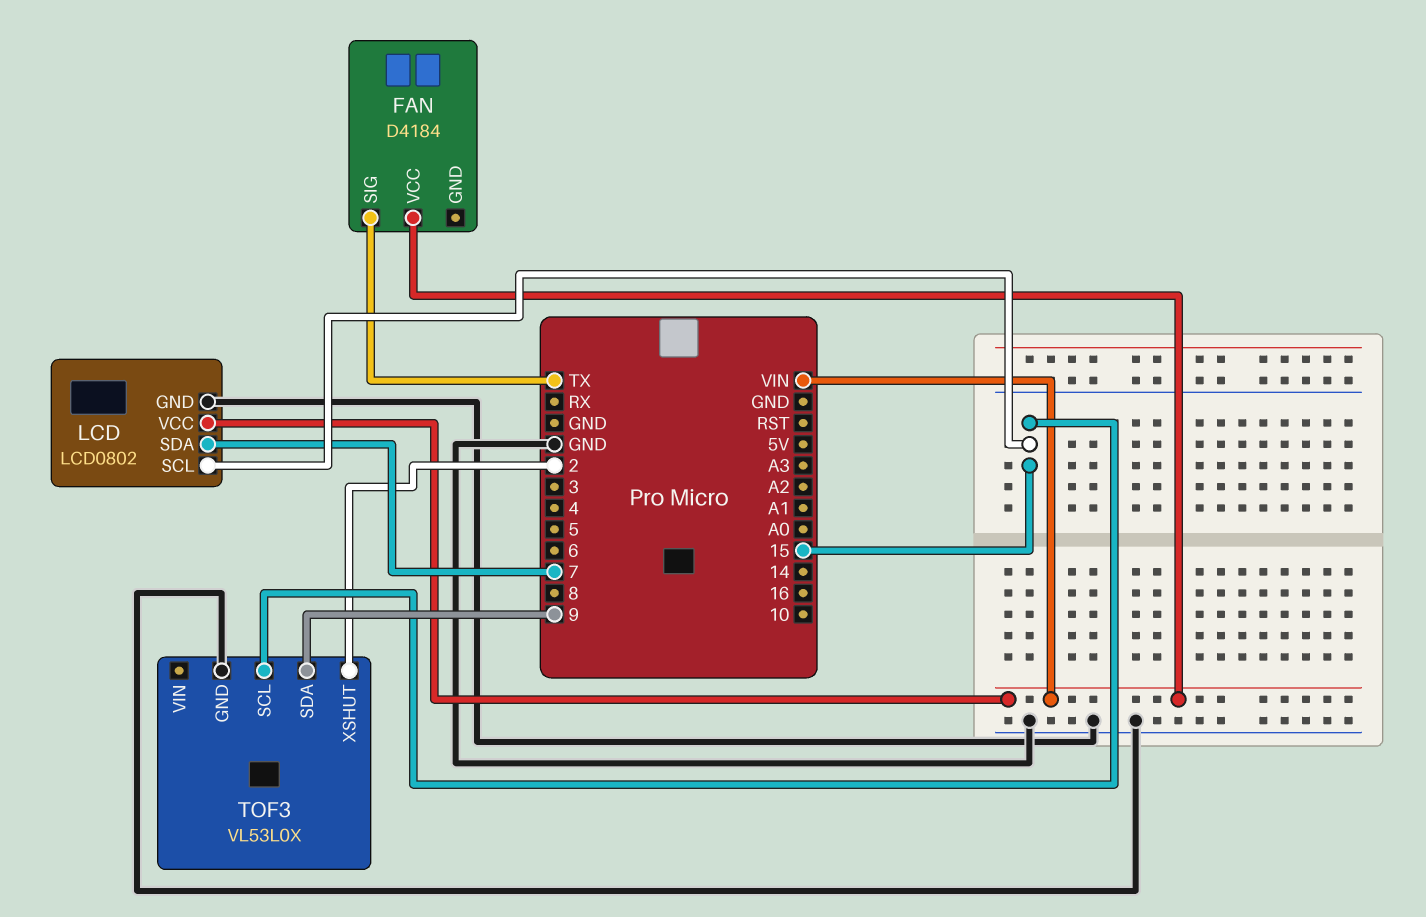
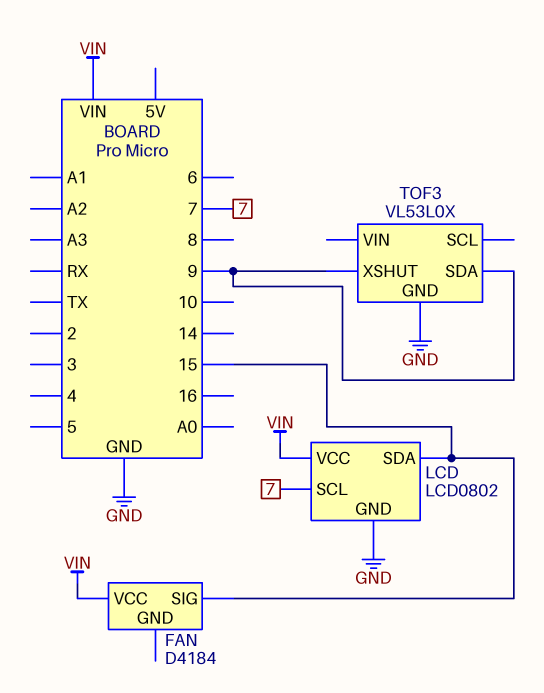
FAN pin SIG: TX -> 15
LCD pin SCL: 15 -> 7
LCD pin SDA: 7 -> 15
TOF3 pin SCL: 15 -> none
TOF3 pin XSHUT: 2 -> 9

